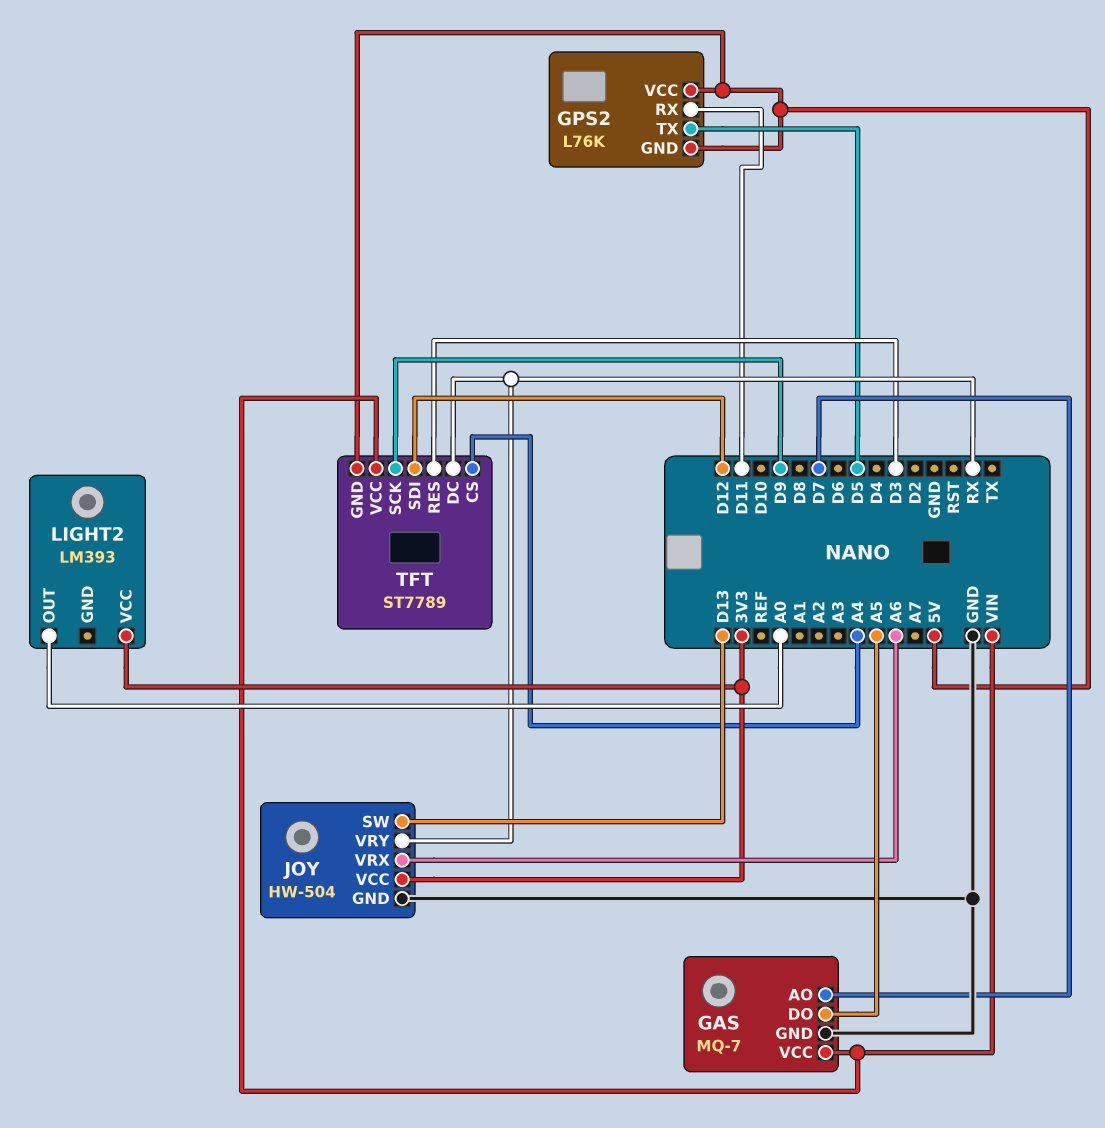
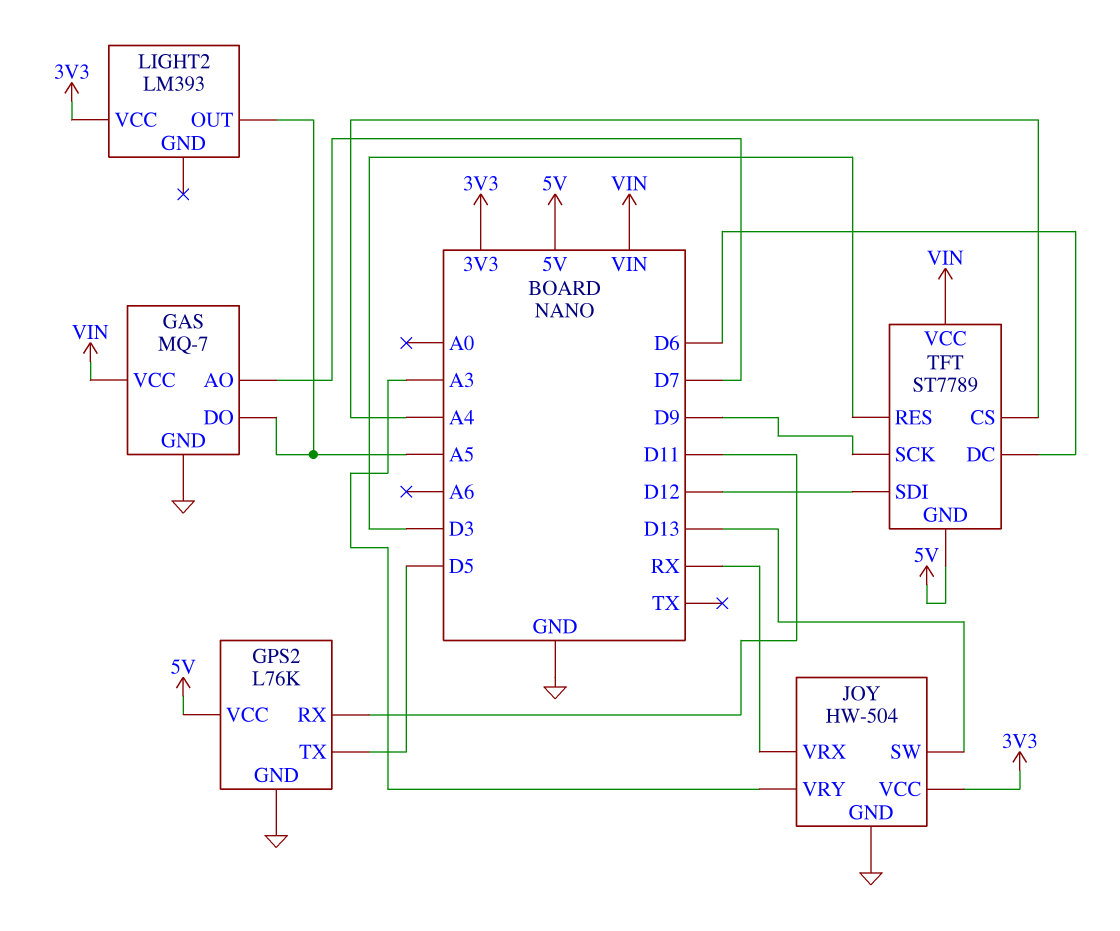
GPS2 pin GND: 5V -> GND
JOY pin VRX: A6 -> RX
JOY pin VRY: RX -> A3
LIGHT2 pin OUT: A0 -> A5
TFT pin DC: RX -> D6

